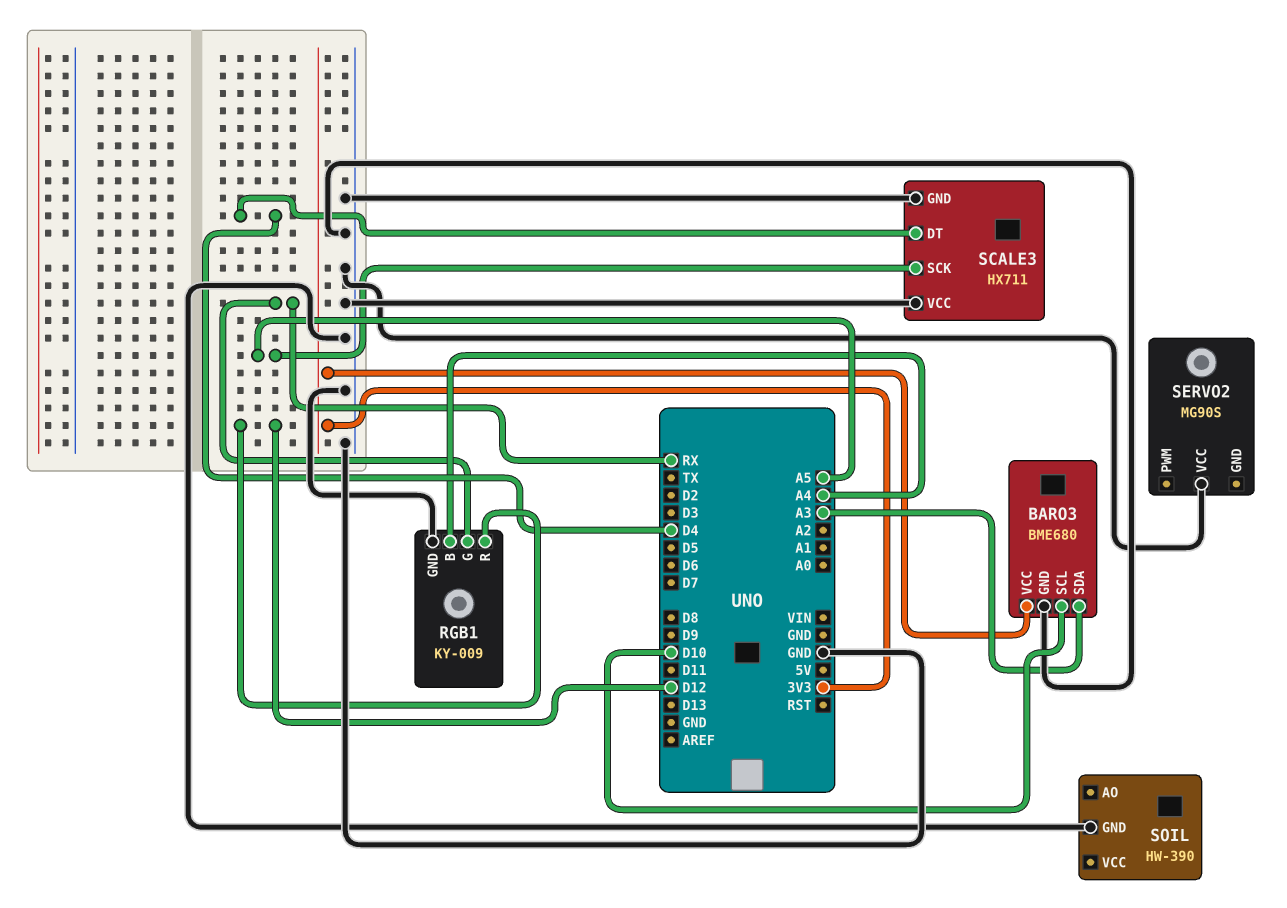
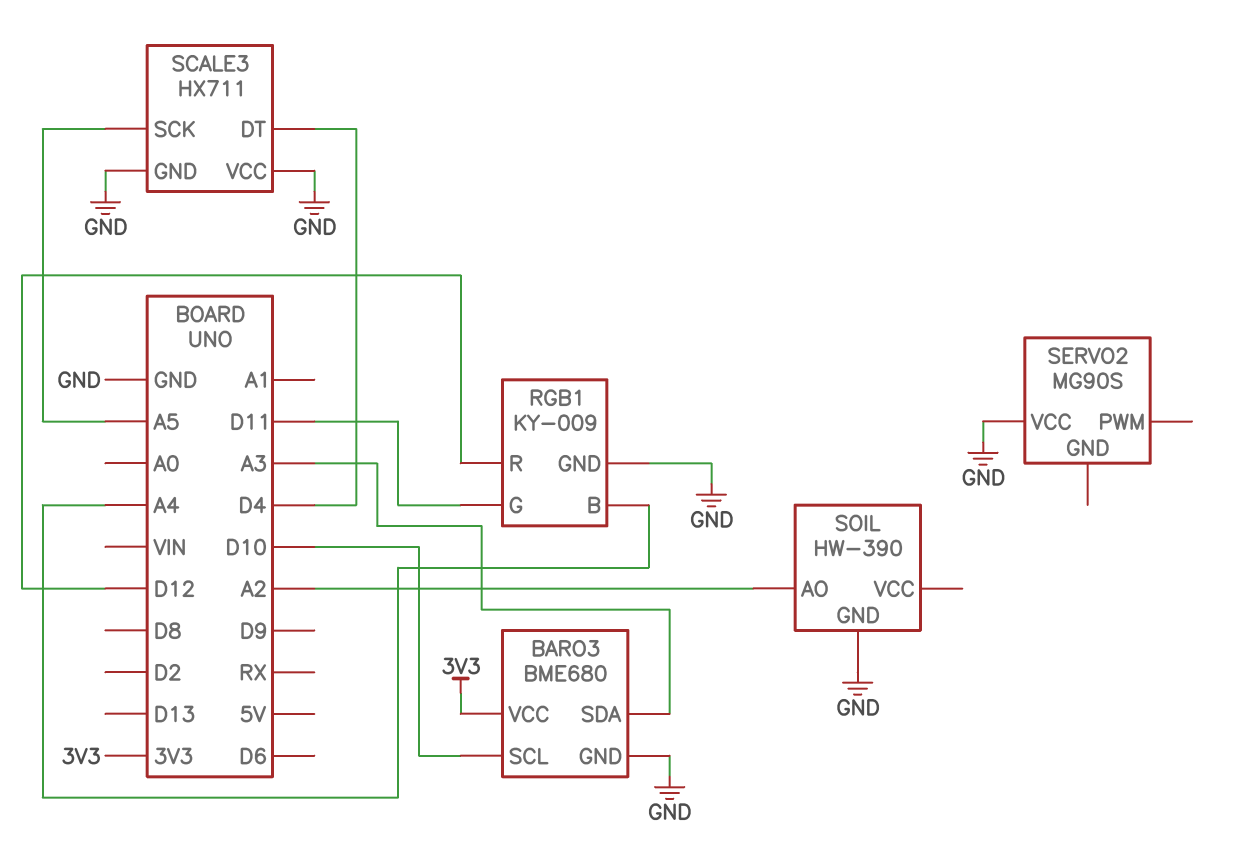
RGB1 pin G: RX -> D11
SOIL pin AO: none -> A2

